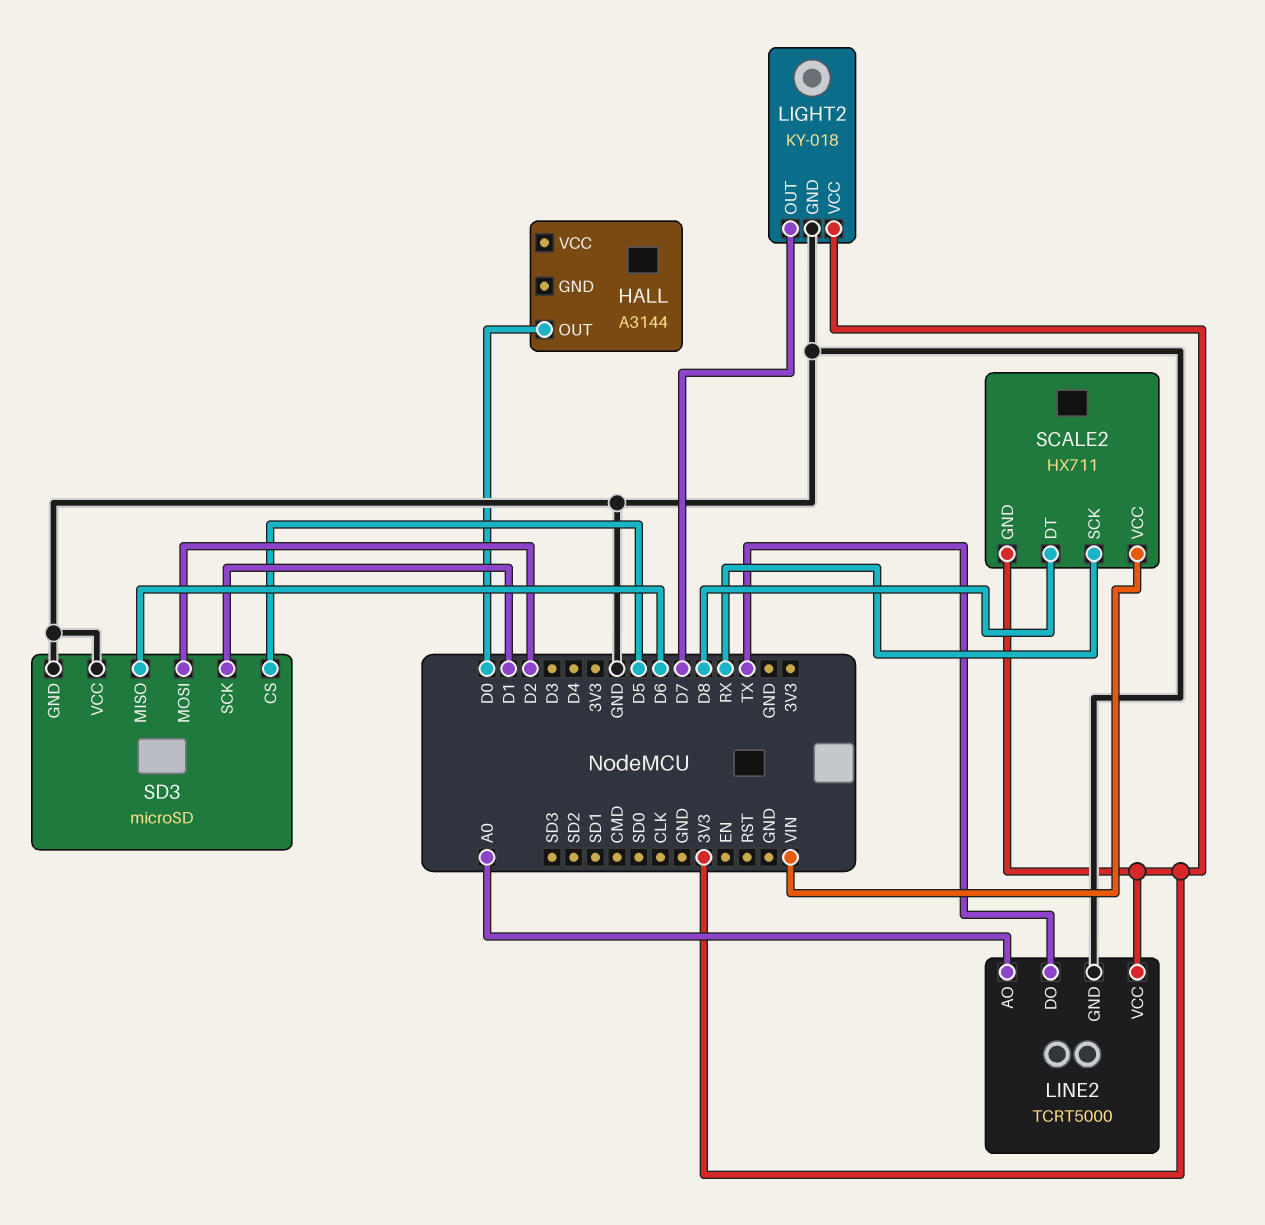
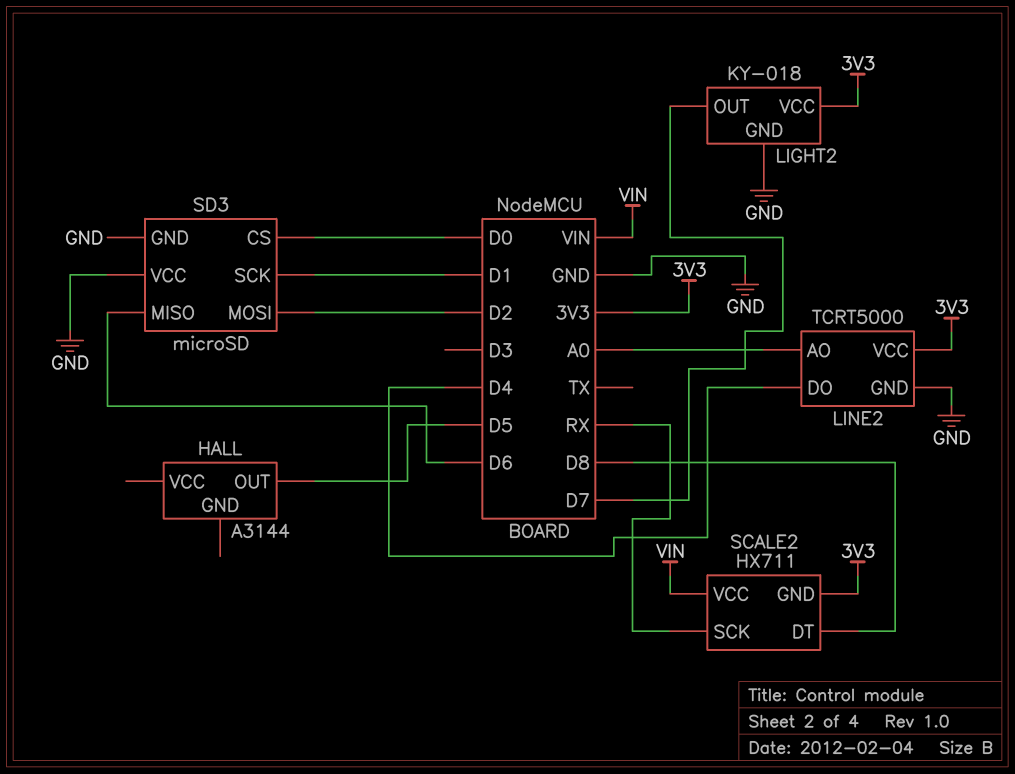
HALL pin OUT: D0 -> D5
LINE2 pin DO: TX -> D4
SD3 pin CS: D5 -> D0

